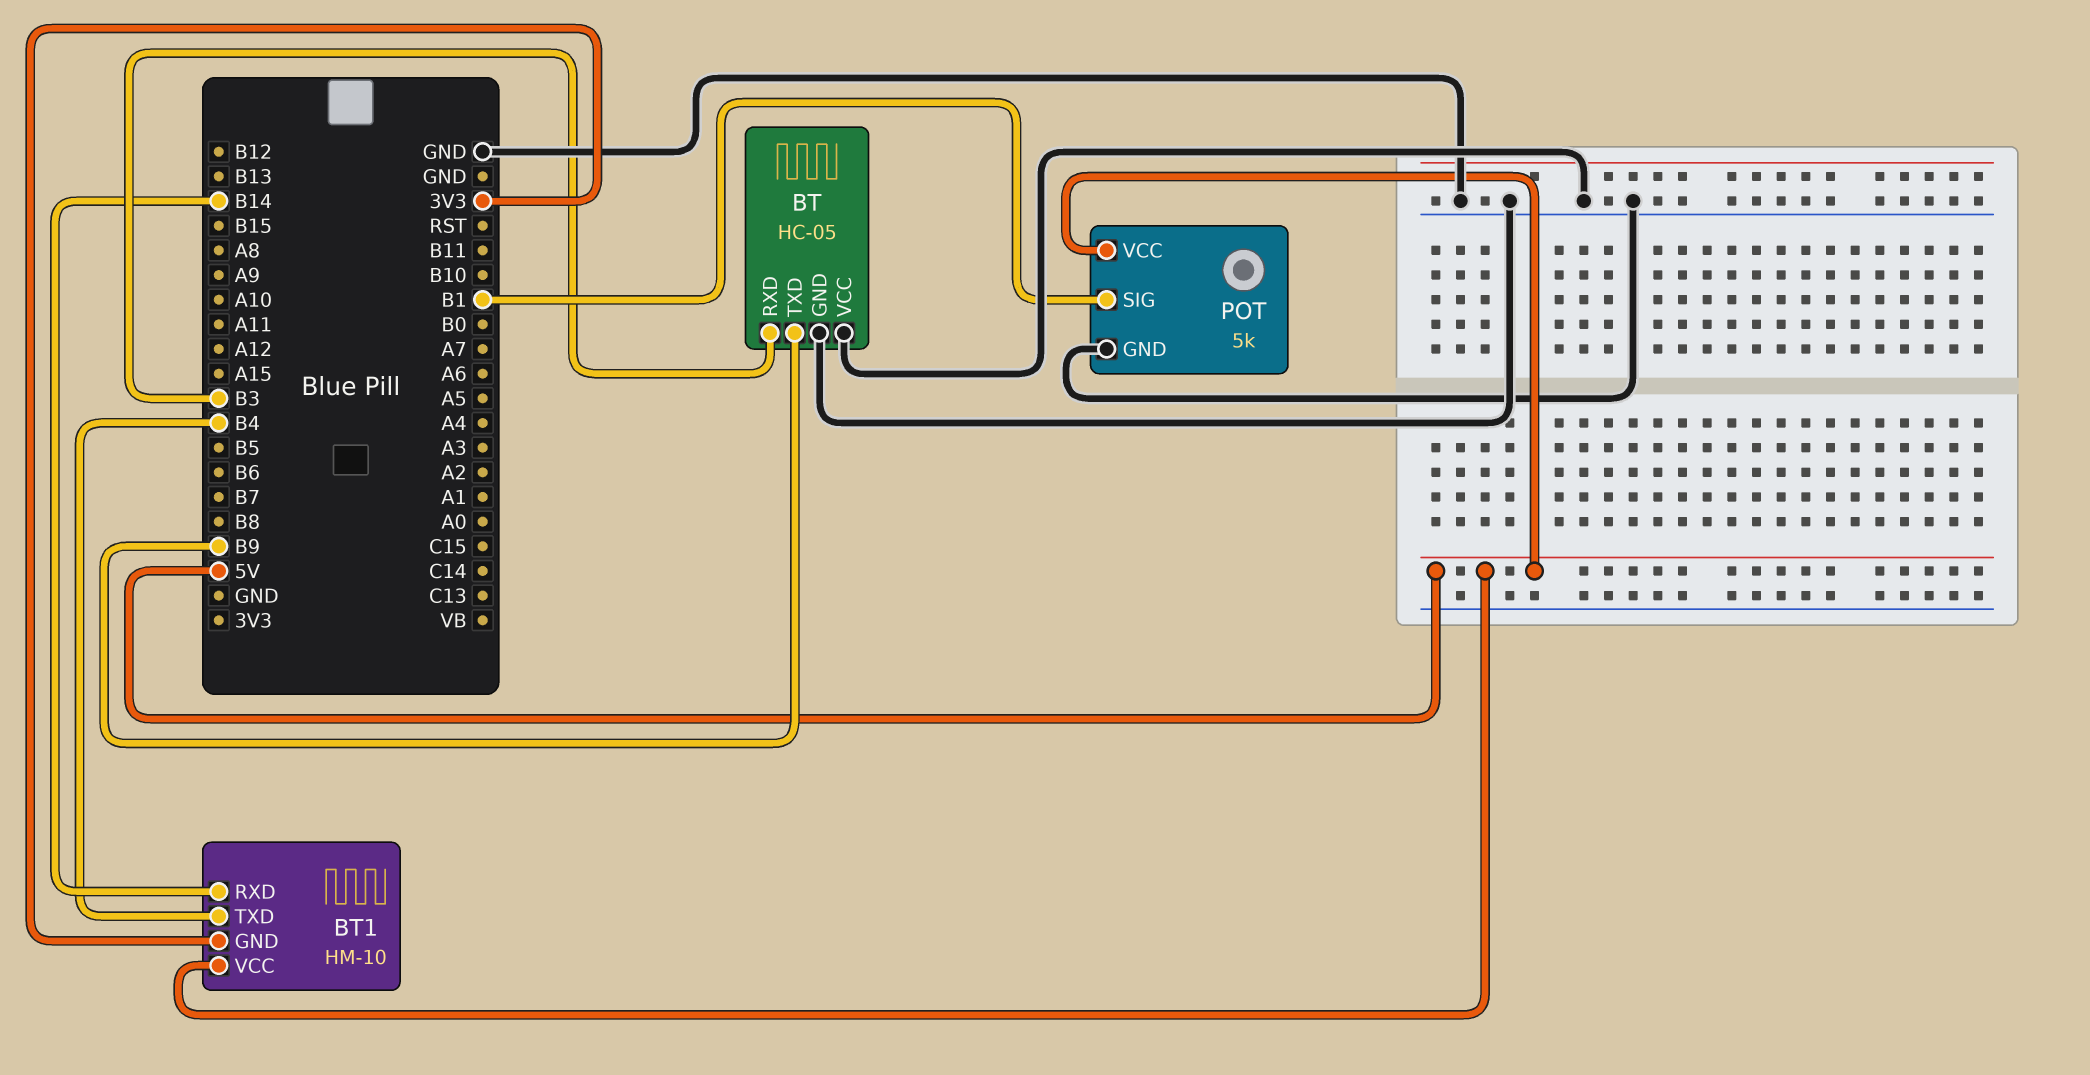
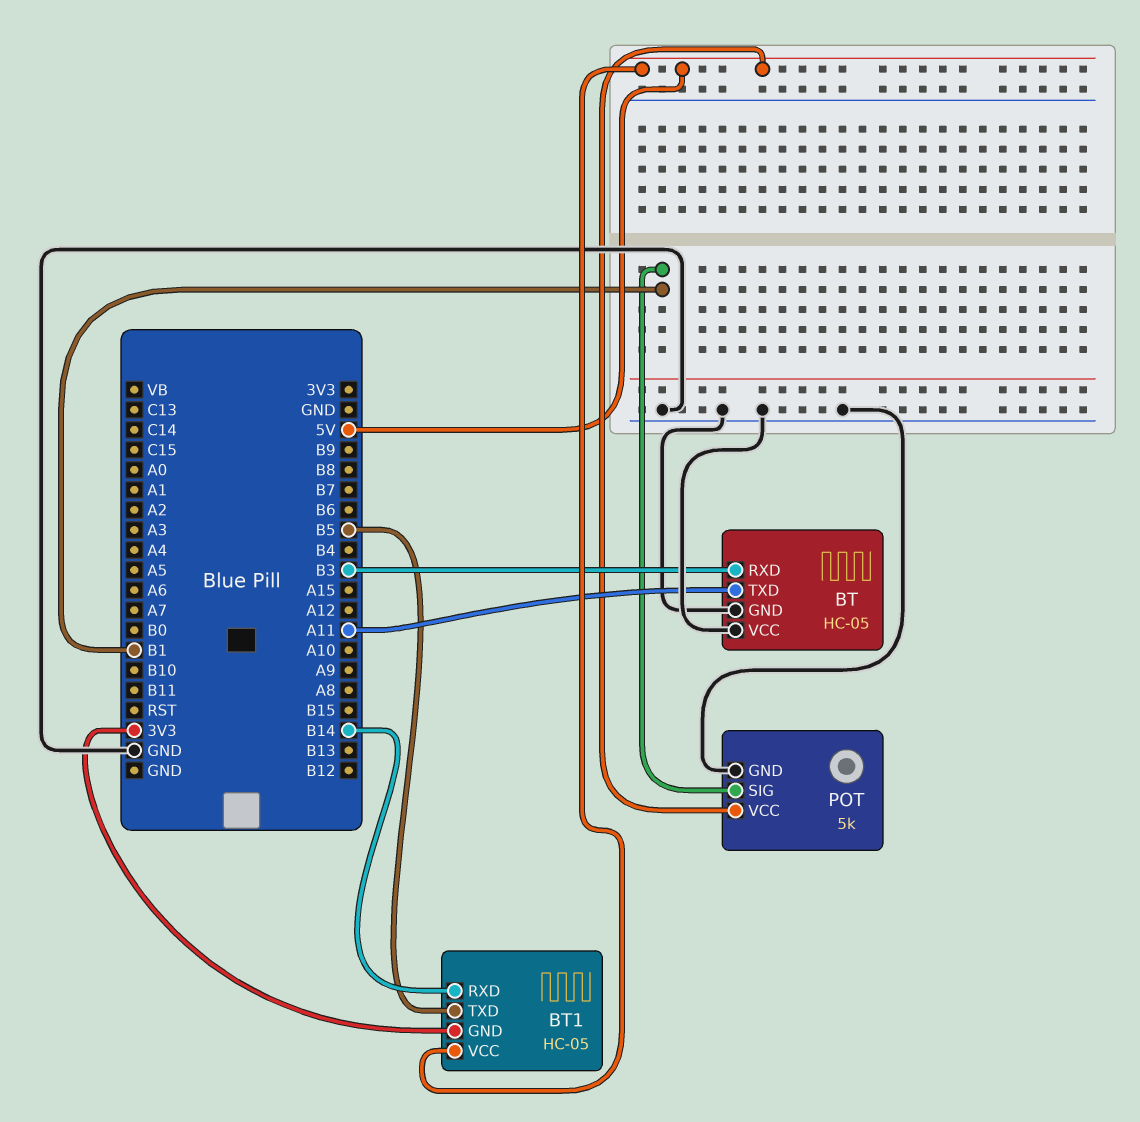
BT pin TXD: B9 -> A11
BT1: HM-10 -> HC-05
BT1 pin TXD: B4 -> B5

